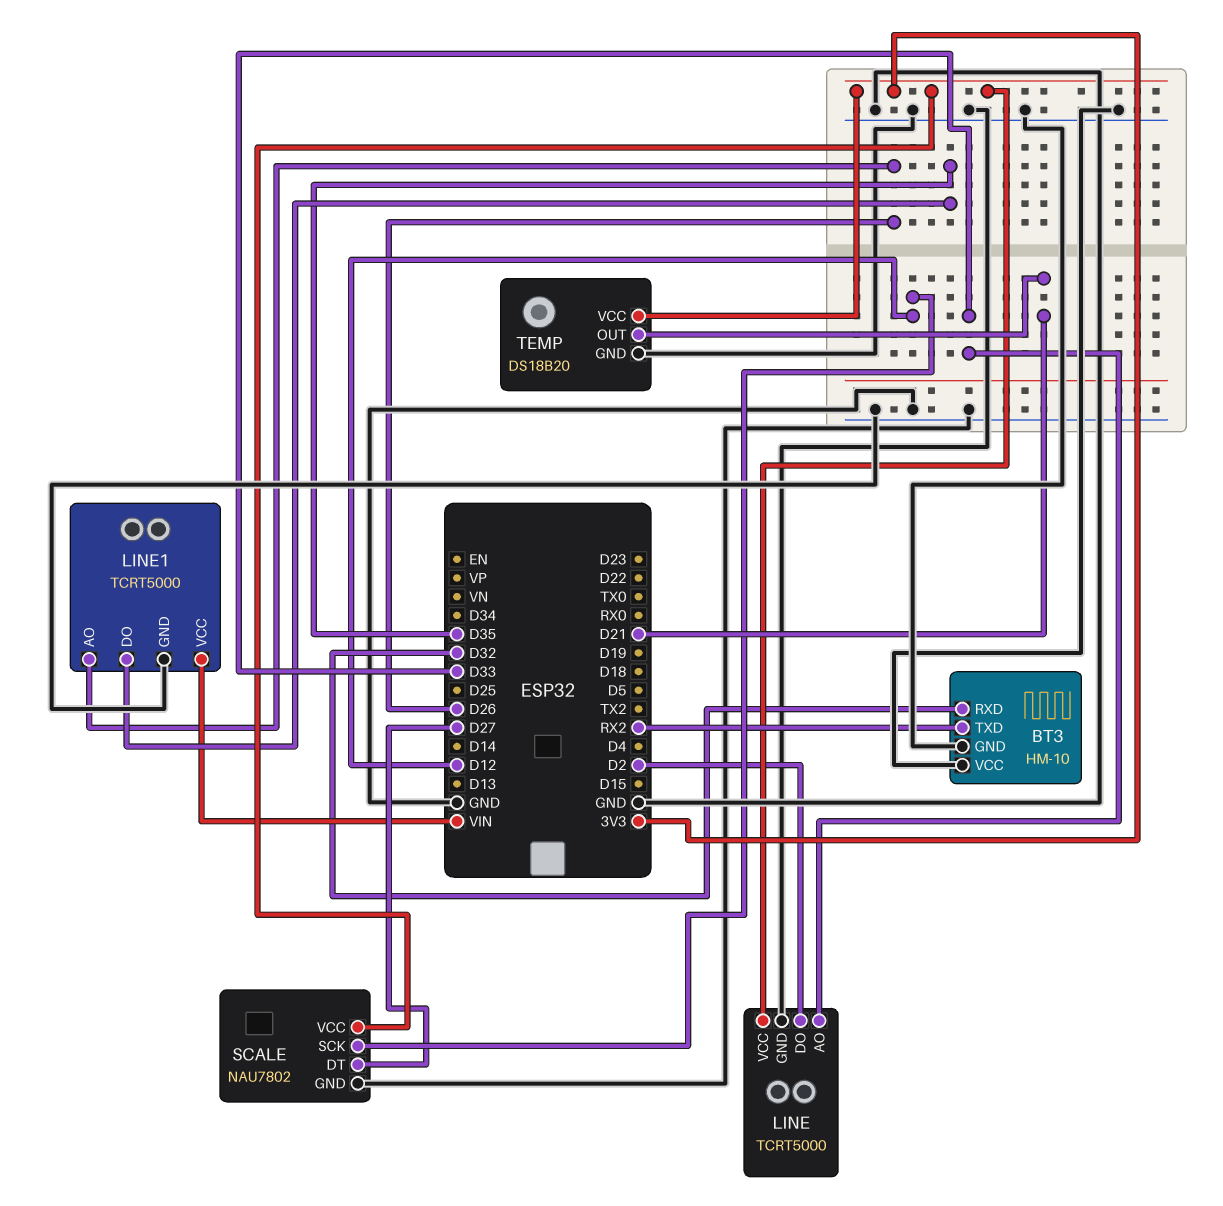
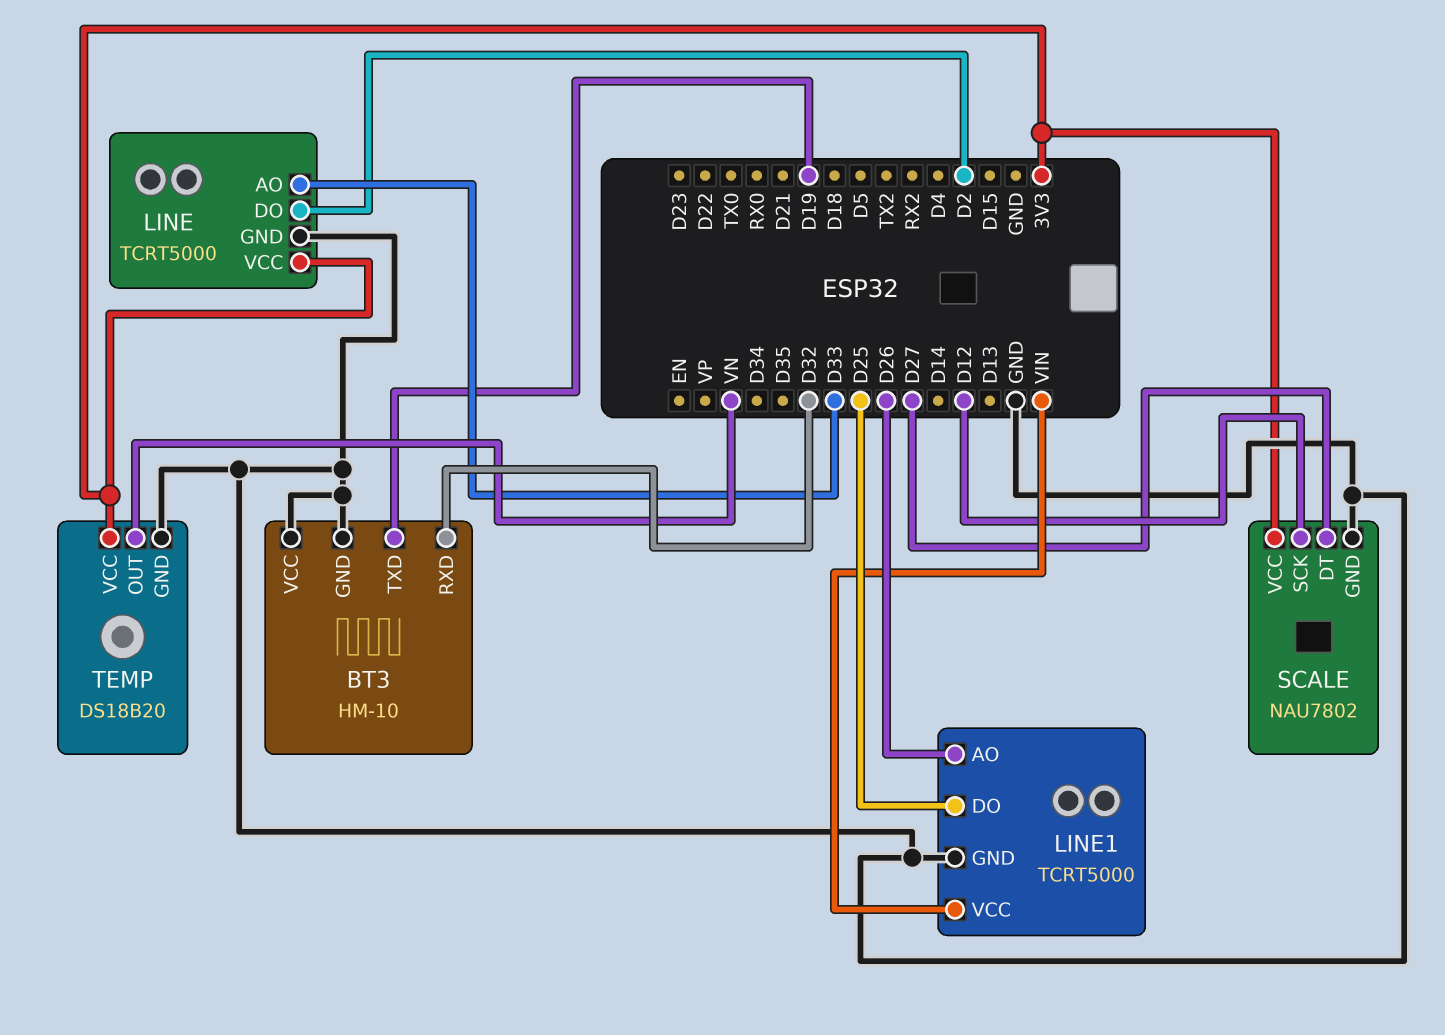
BT3 pin TXD: RX2 -> D19
LINE1 pin DO: D35 -> D25
TEMP pin OUT: D21 -> VN

